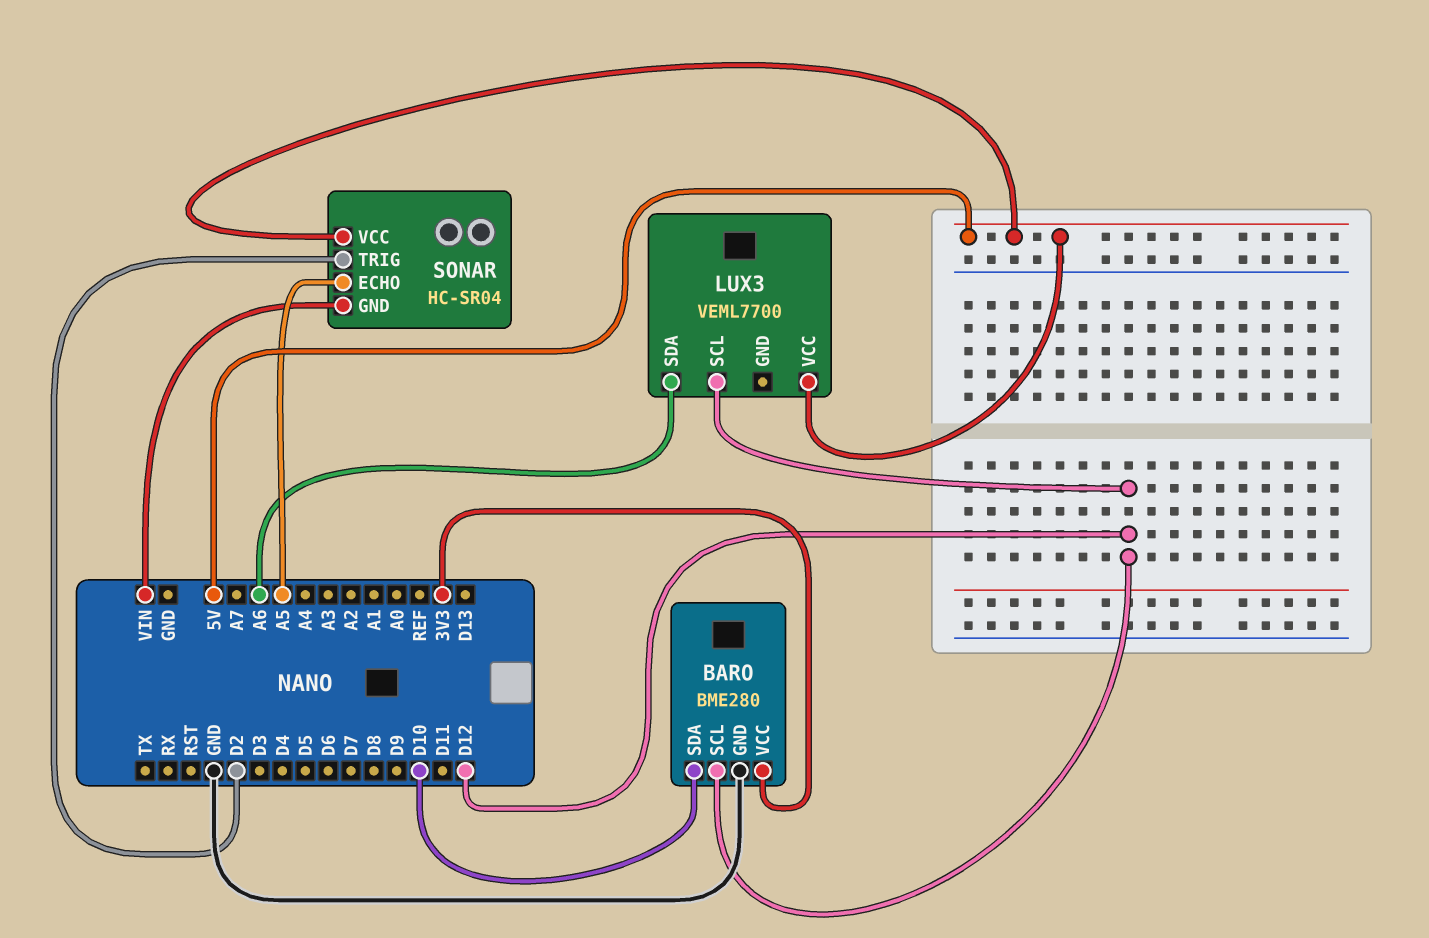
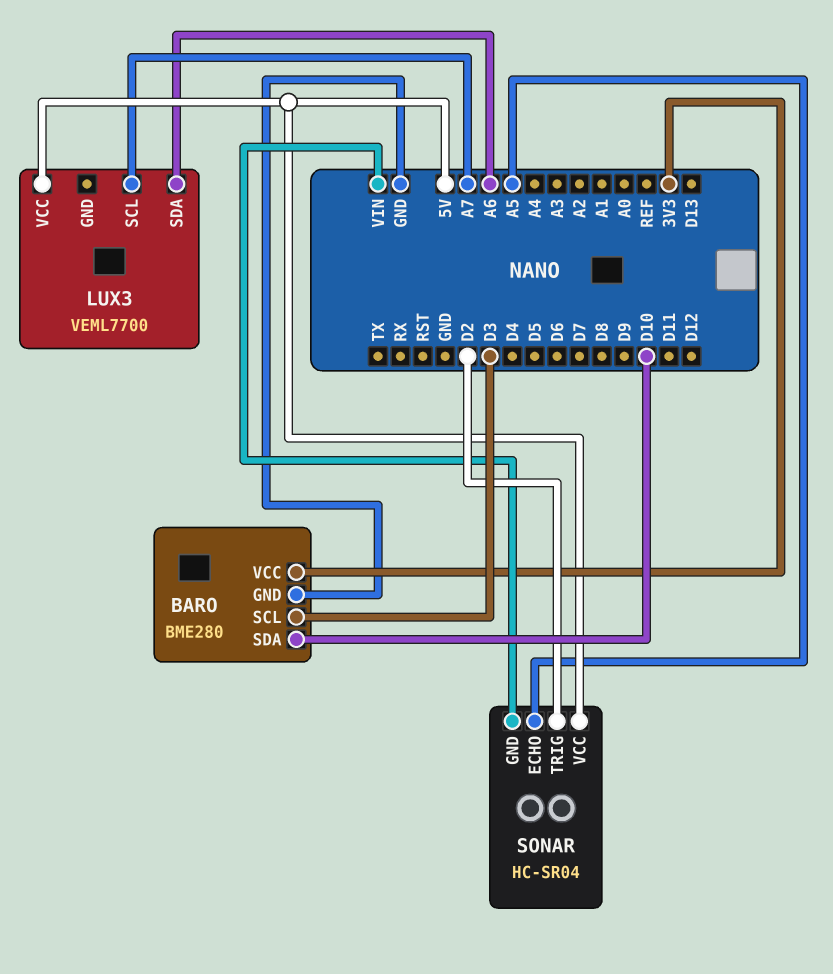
BARO pin SCL: D12 -> D3
LUX3 pin SCL: D12 -> A7

